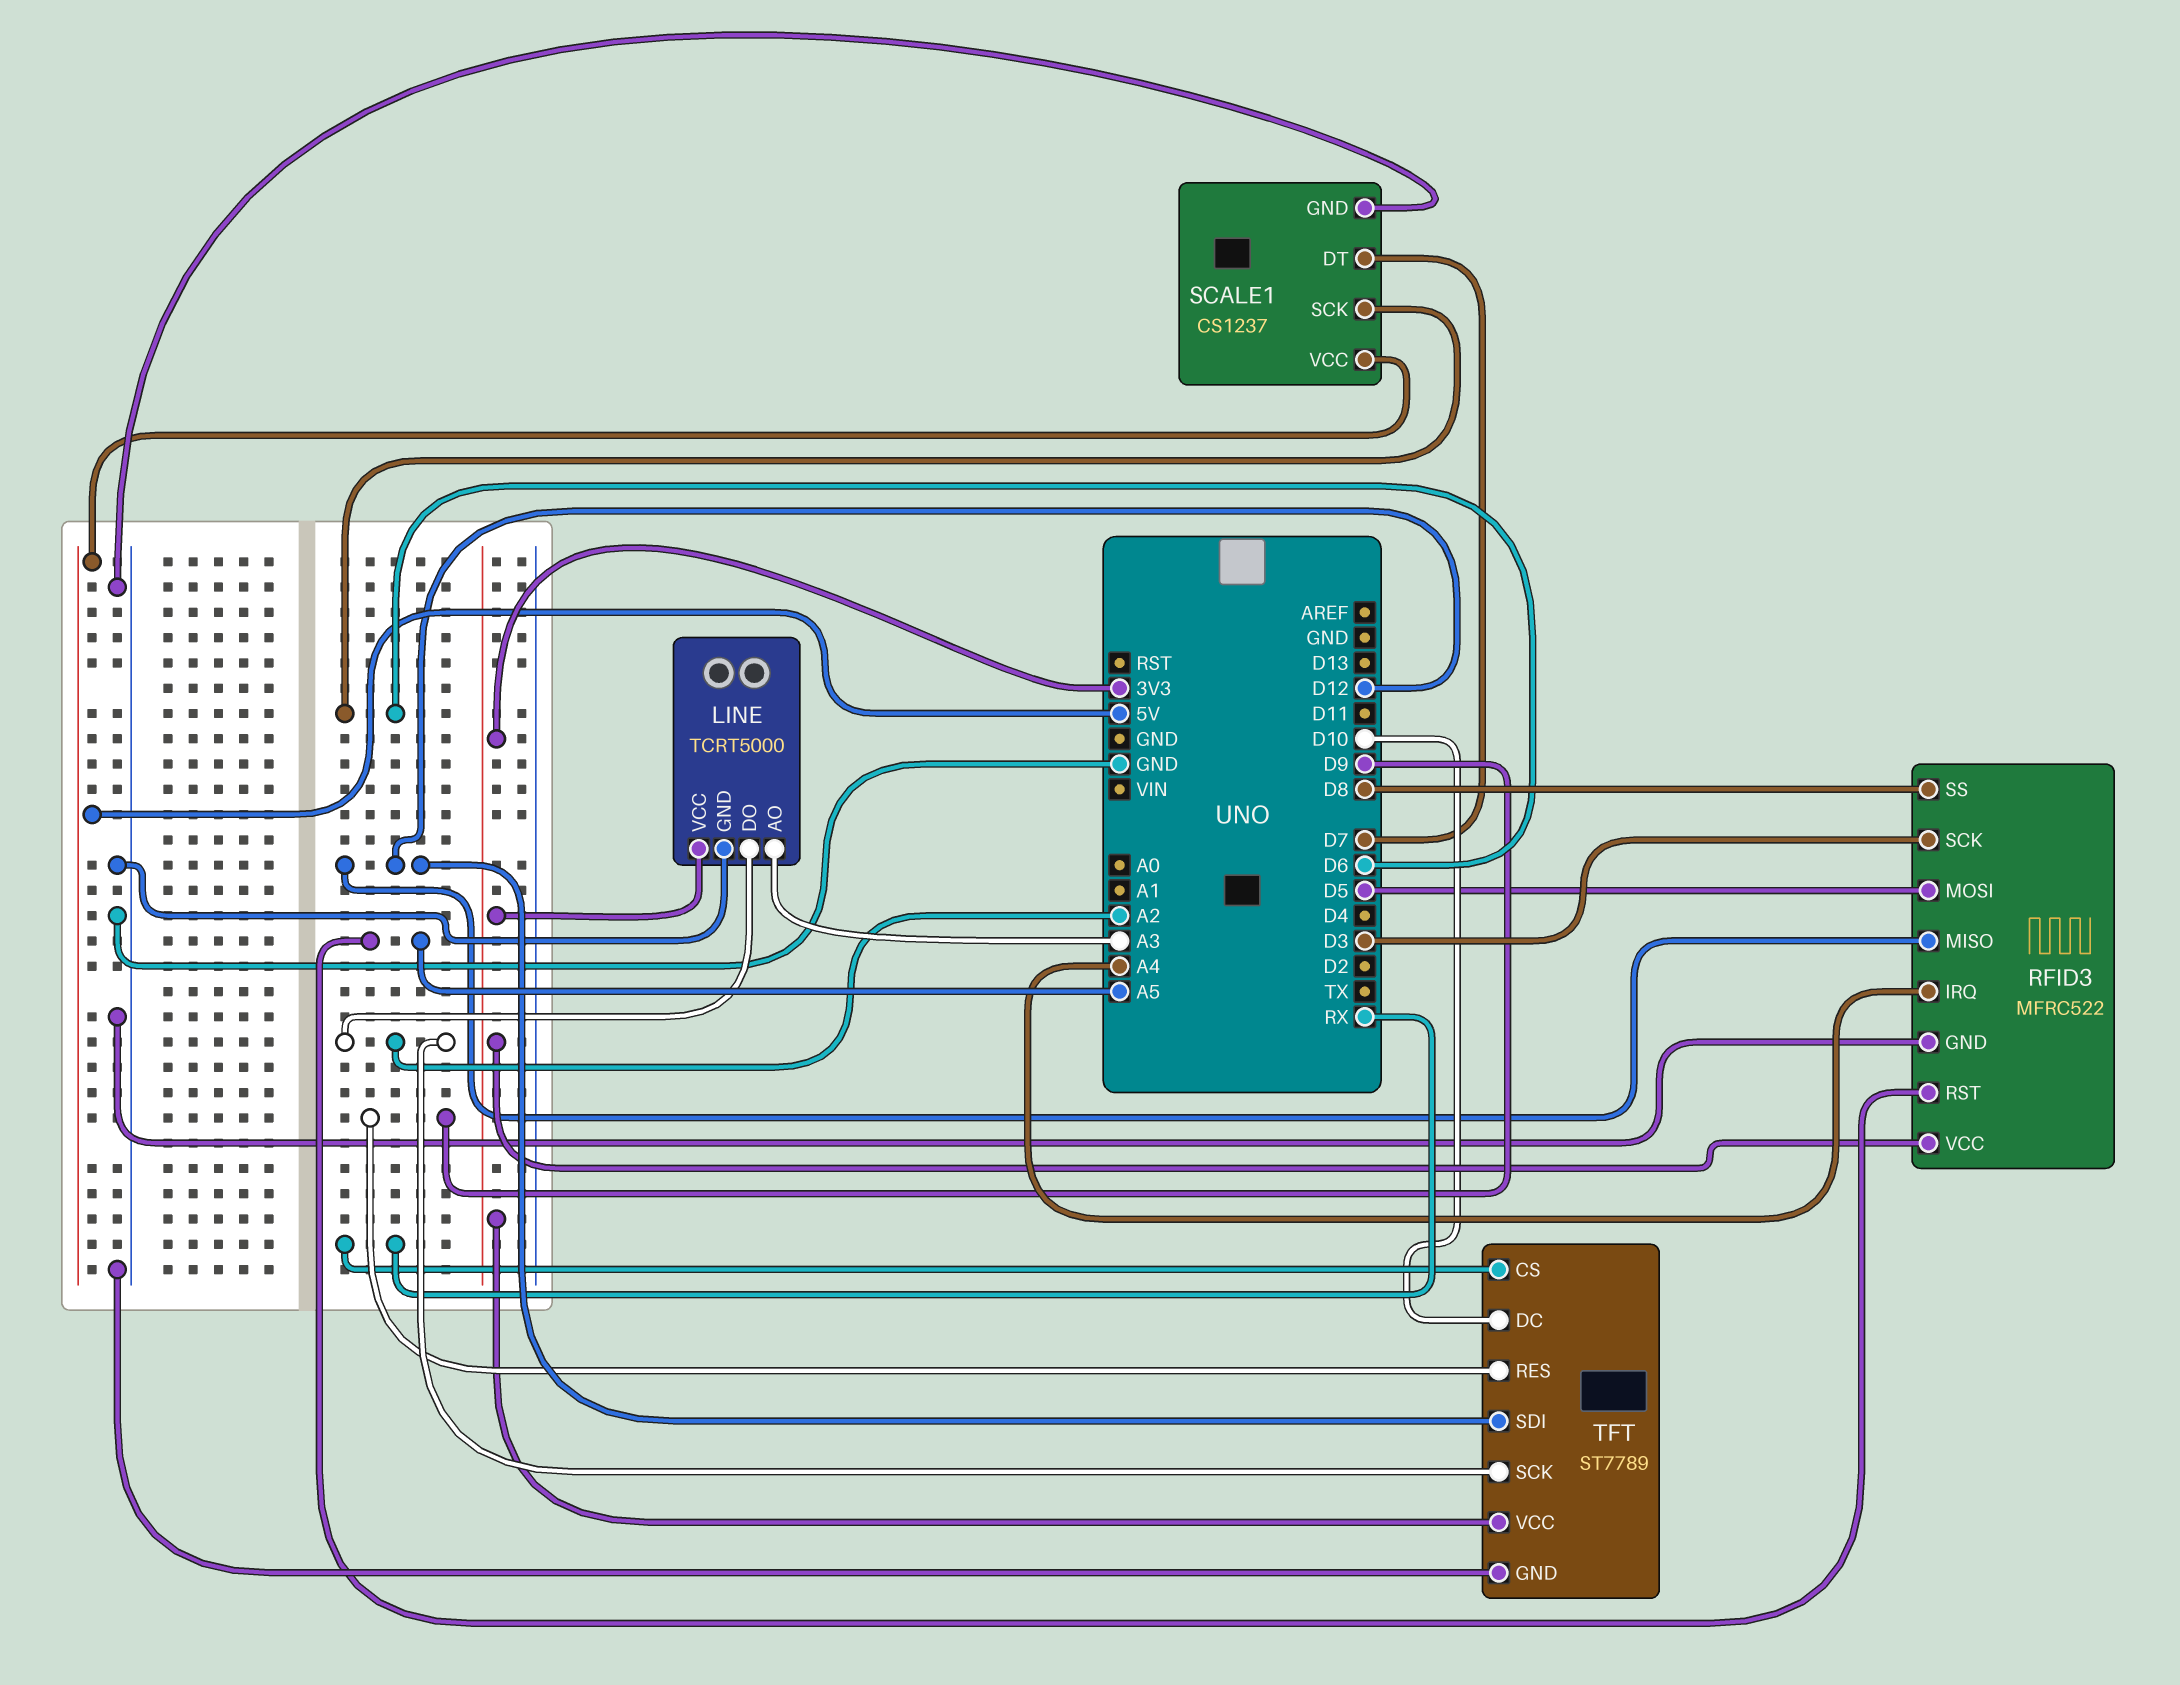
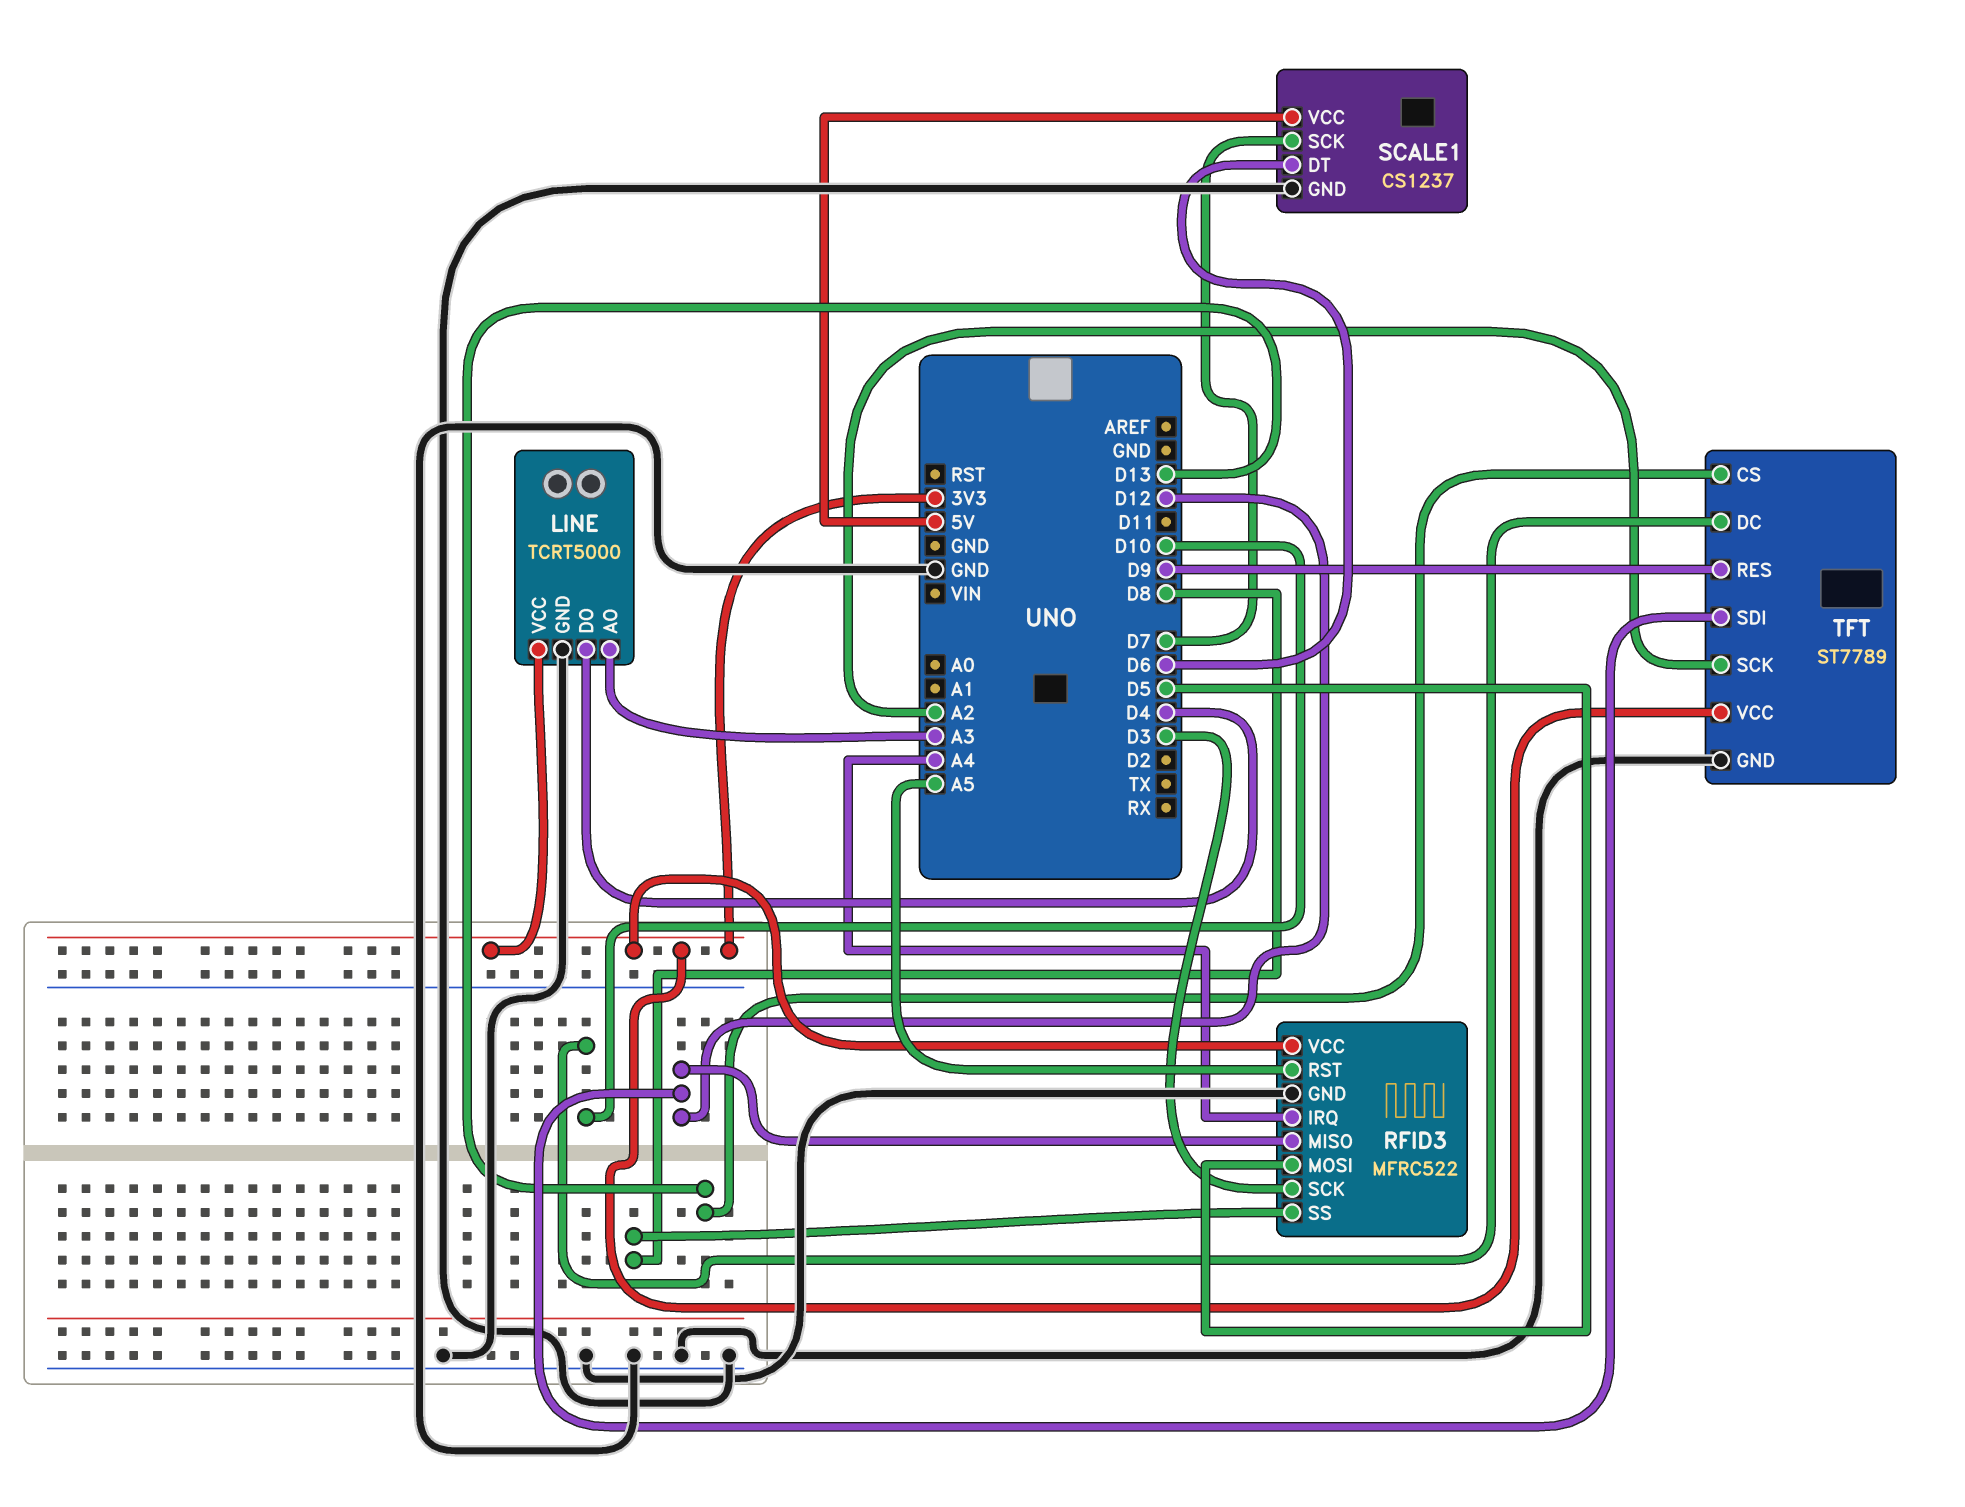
LINE pin DO: A2 -> D4
SCALE1 pin DT: D7 -> D6
SCALE1 pin SCK: D6 -> D7
TFT pin CS: RX -> D13

